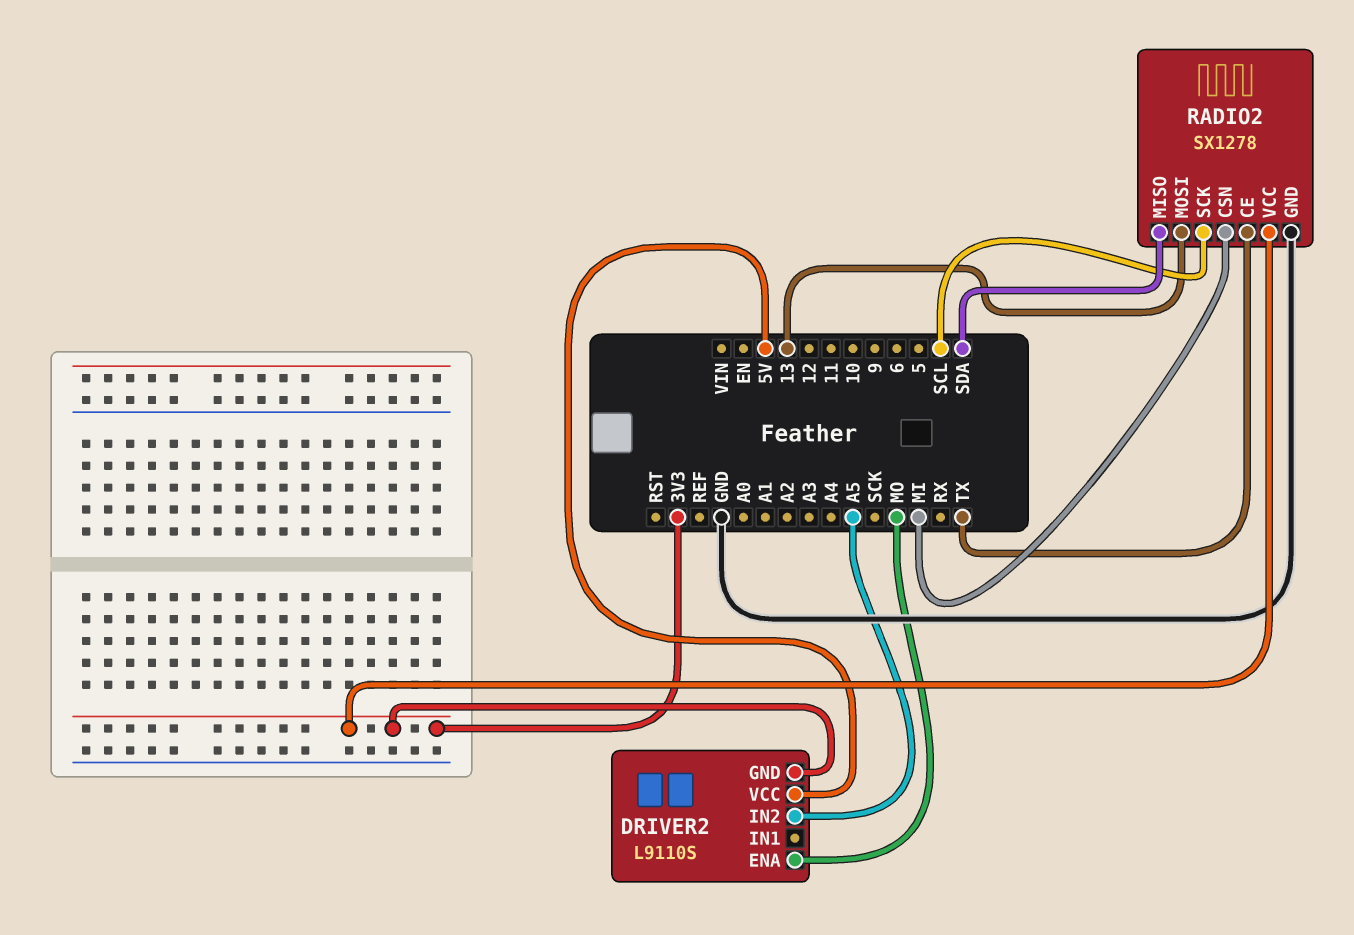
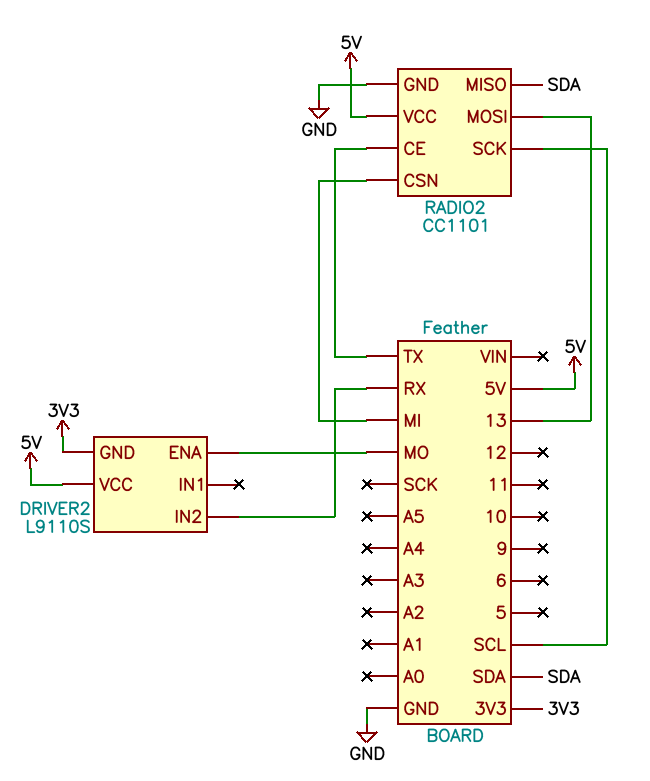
DRIVER2 pin IN2: A5 -> RX
RADIO2: SX1278 -> CC1101
RADIO2 pin VCC: 3V3 -> 5V

